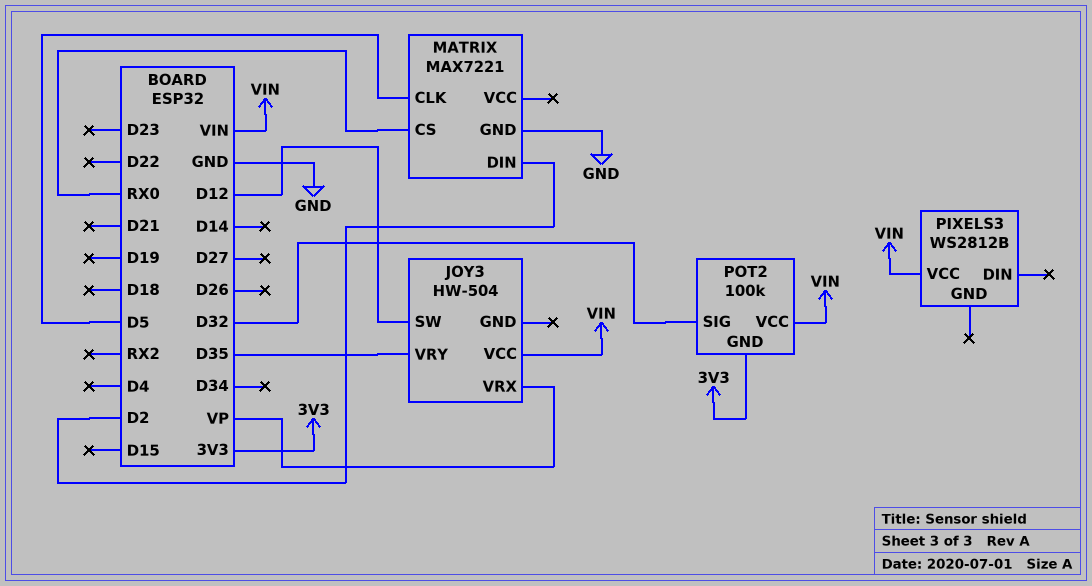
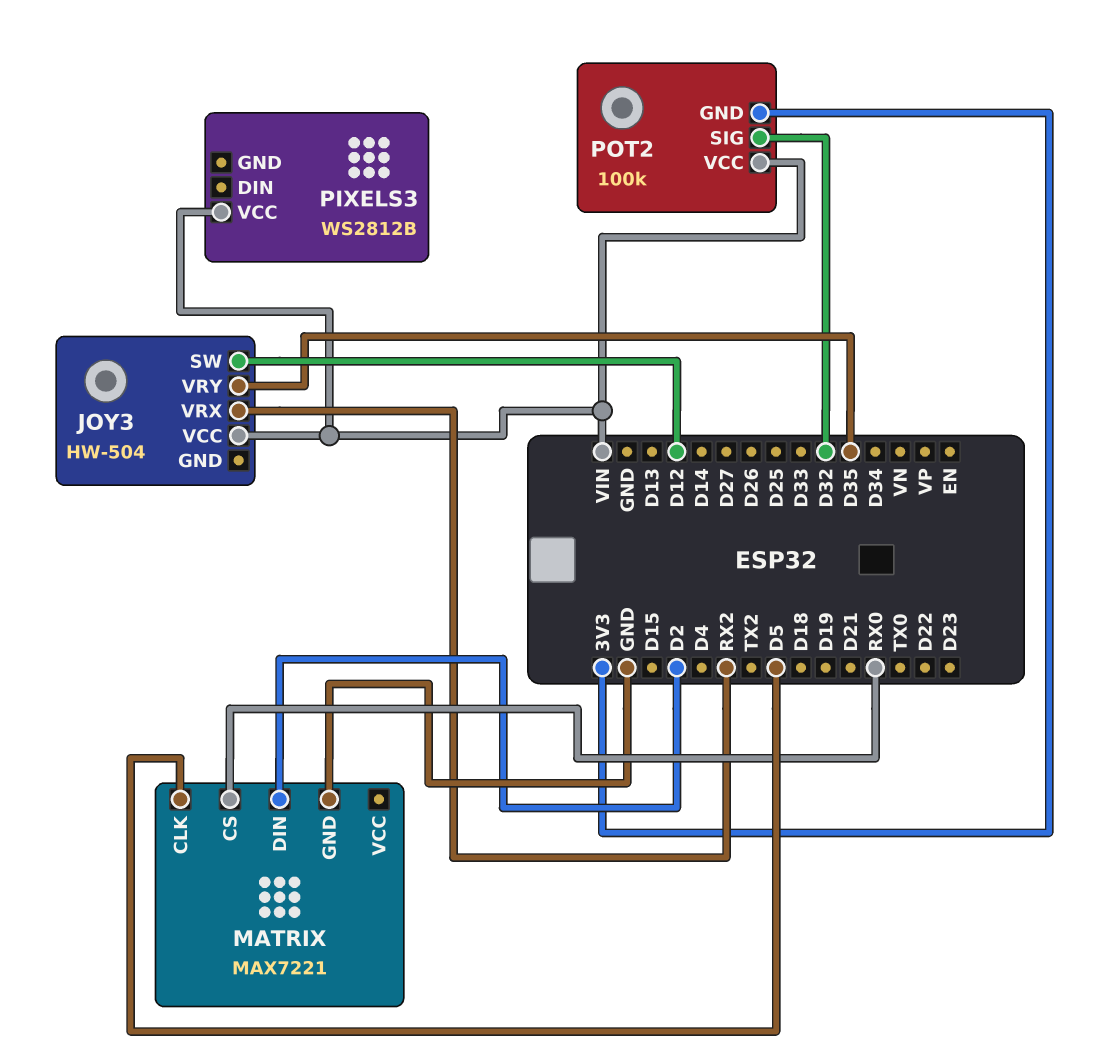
JOY3 pin VRX: VP -> RX2

